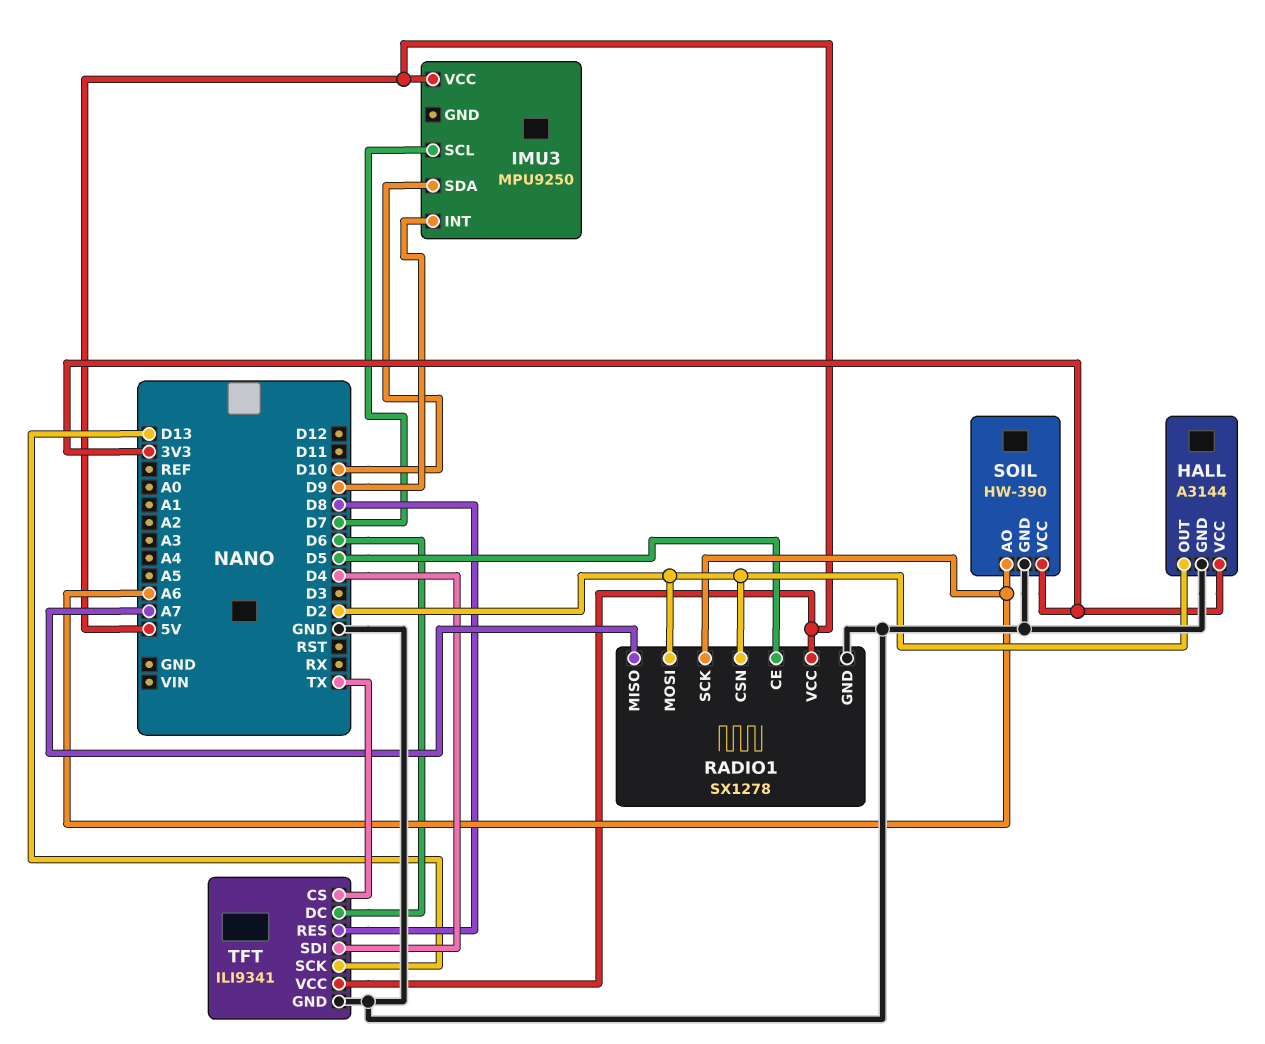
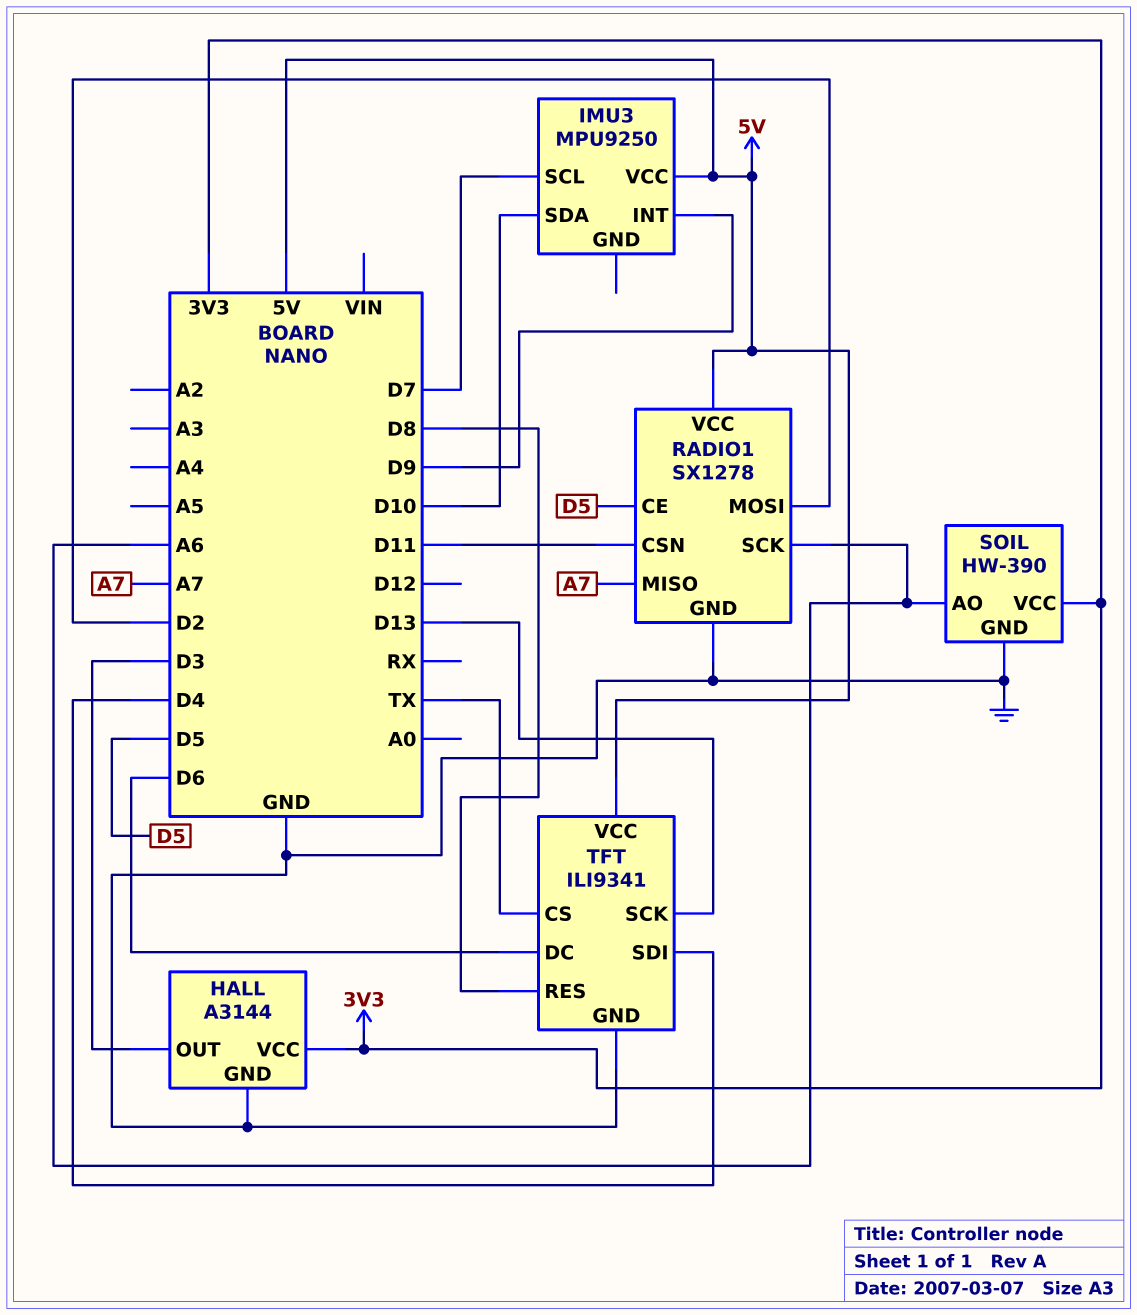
HALL pin OUT: D2 -> D3
RADIO1 pin CSN: D2 -> D11

